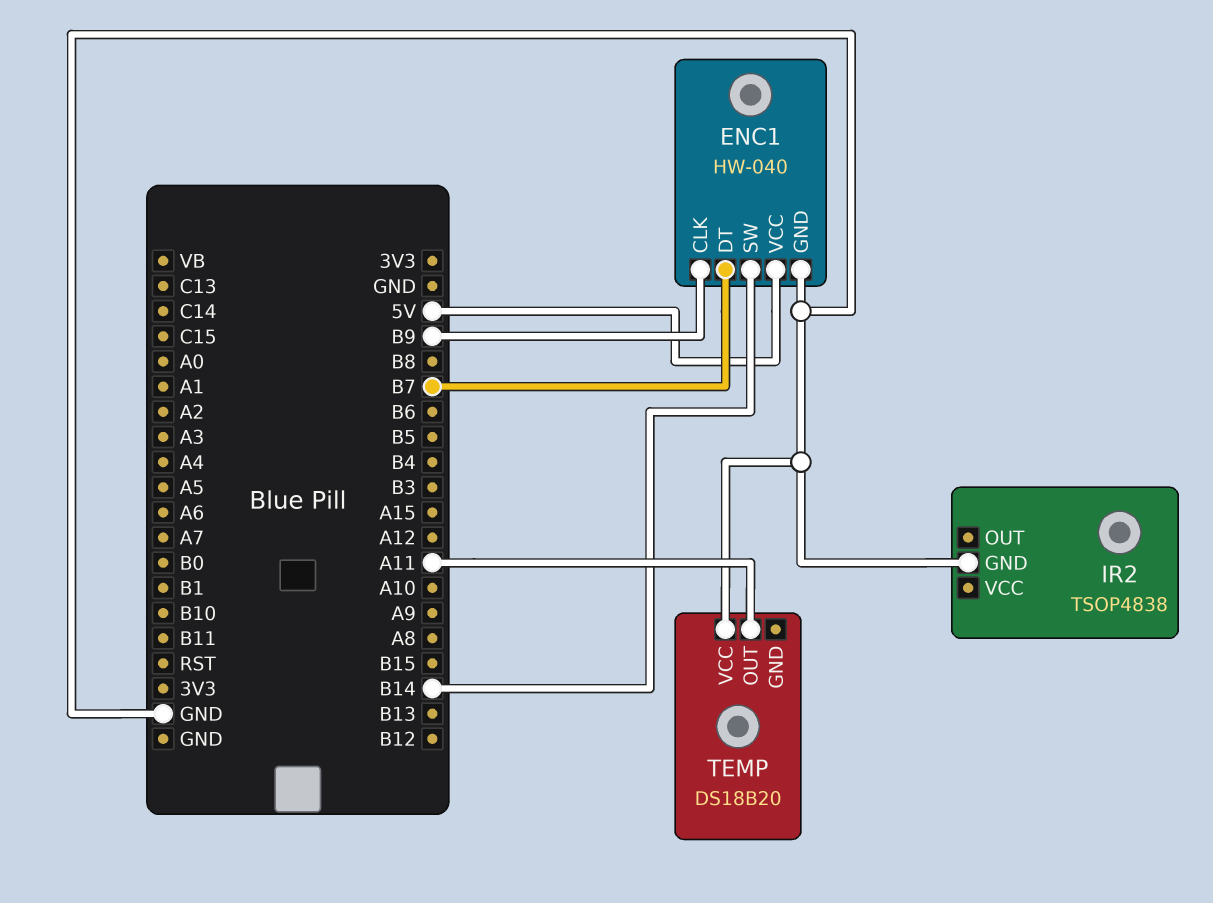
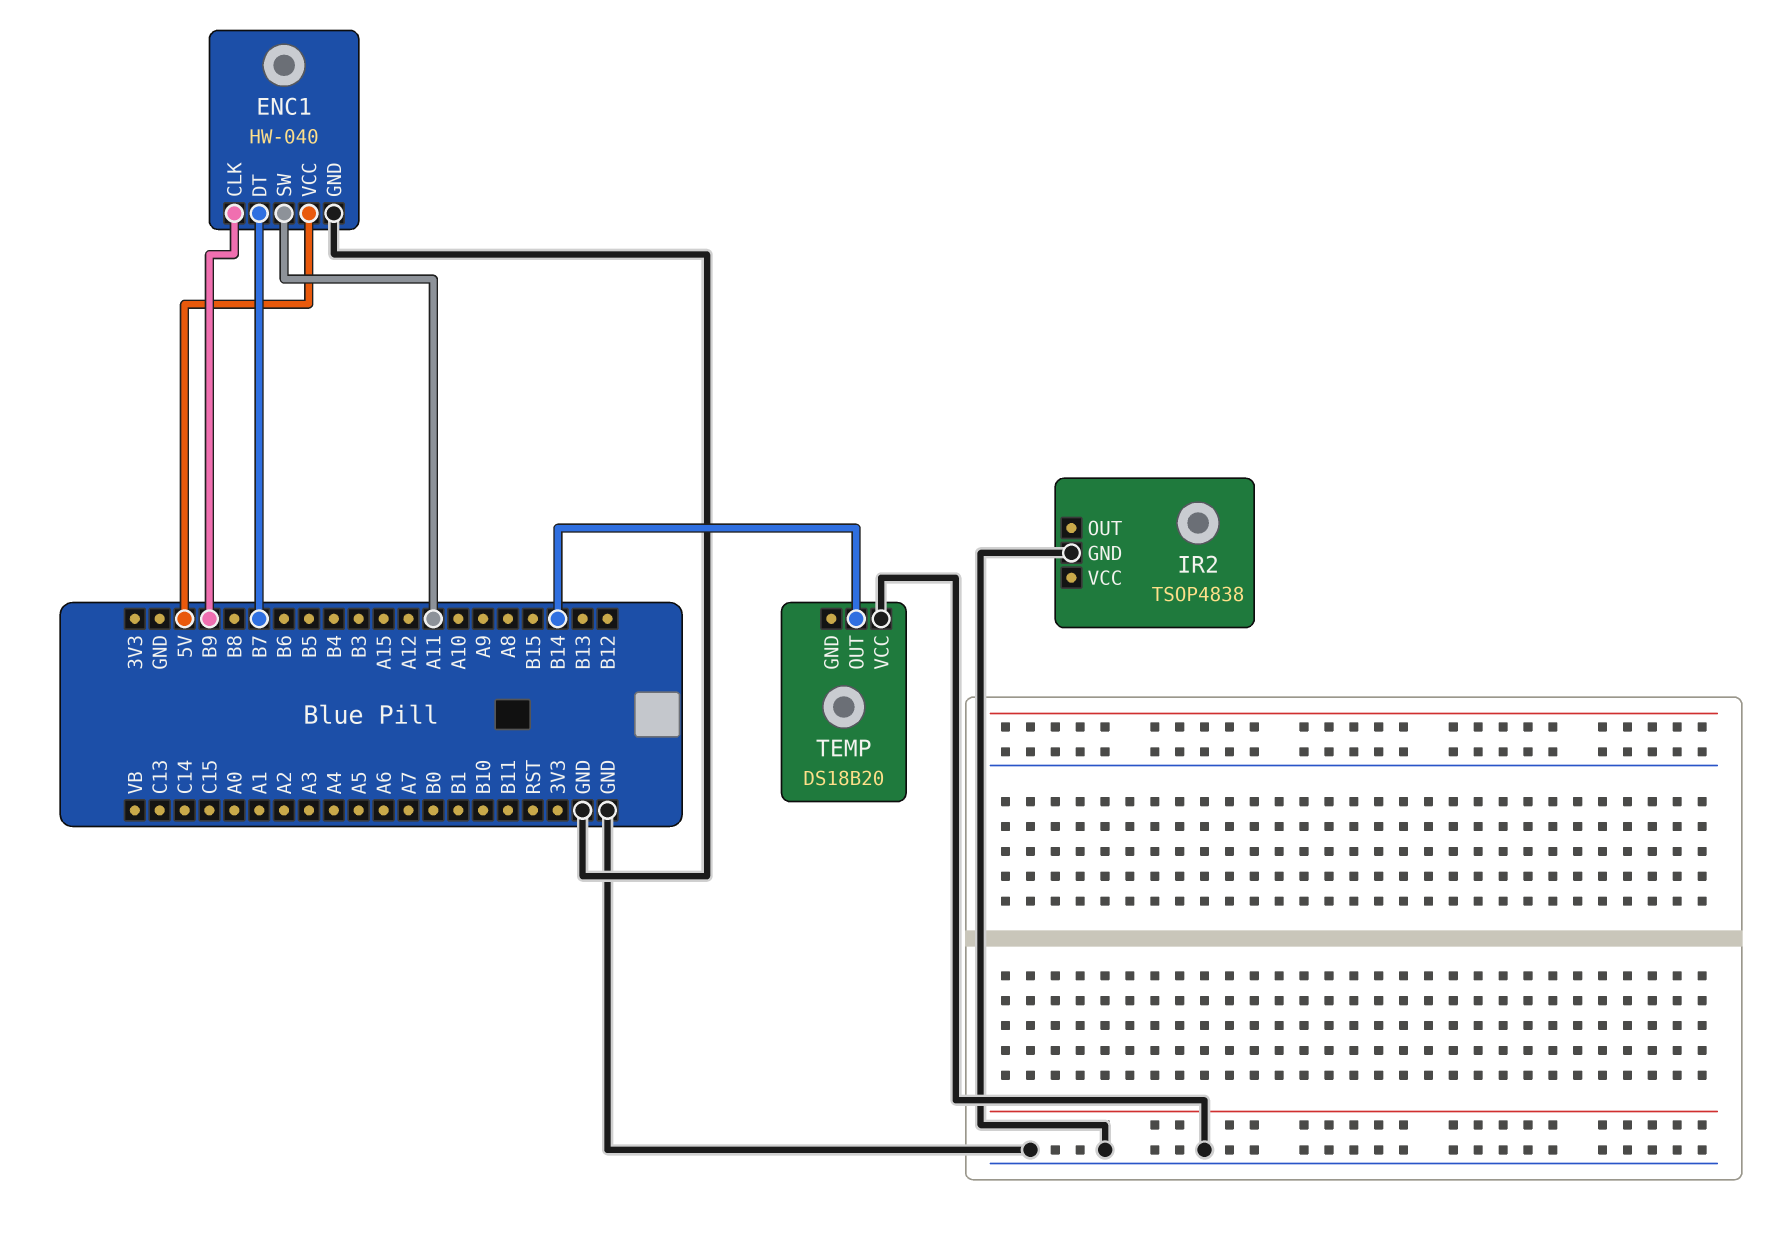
ENC1 pin SW: B14 -> A11
TEMP pin OUT: A11 -> B14

